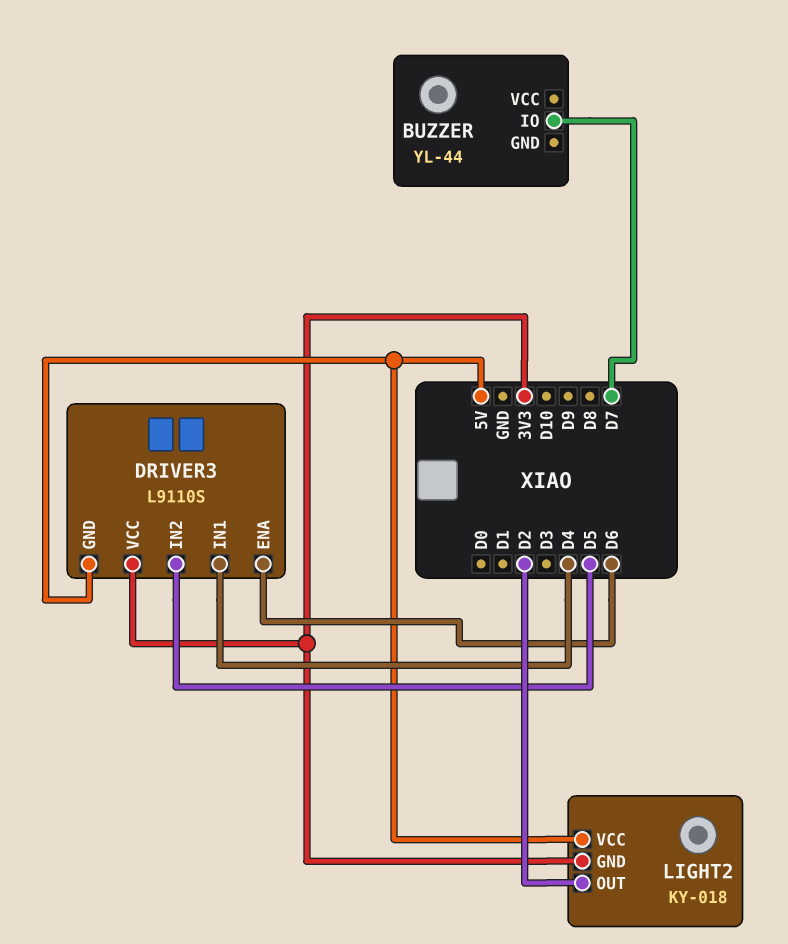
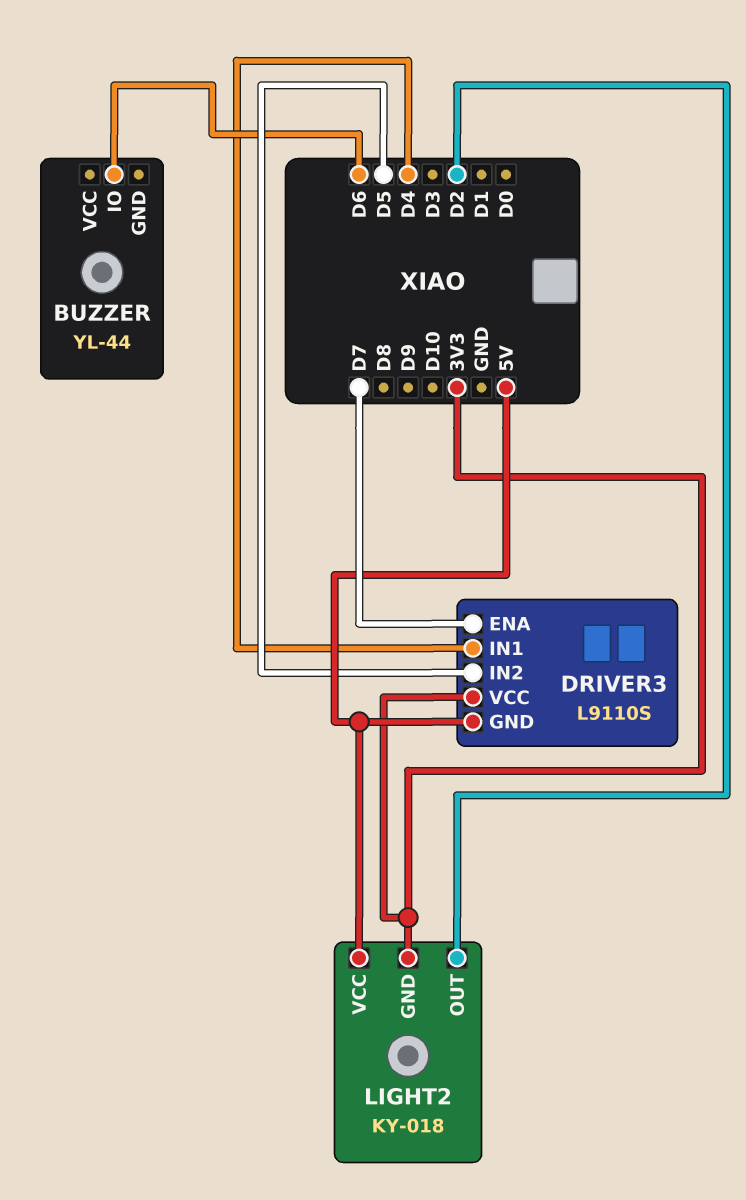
BUZZER pin IO: D7 -> D6
DRIVER3 pin ENA: D6 -> D7

